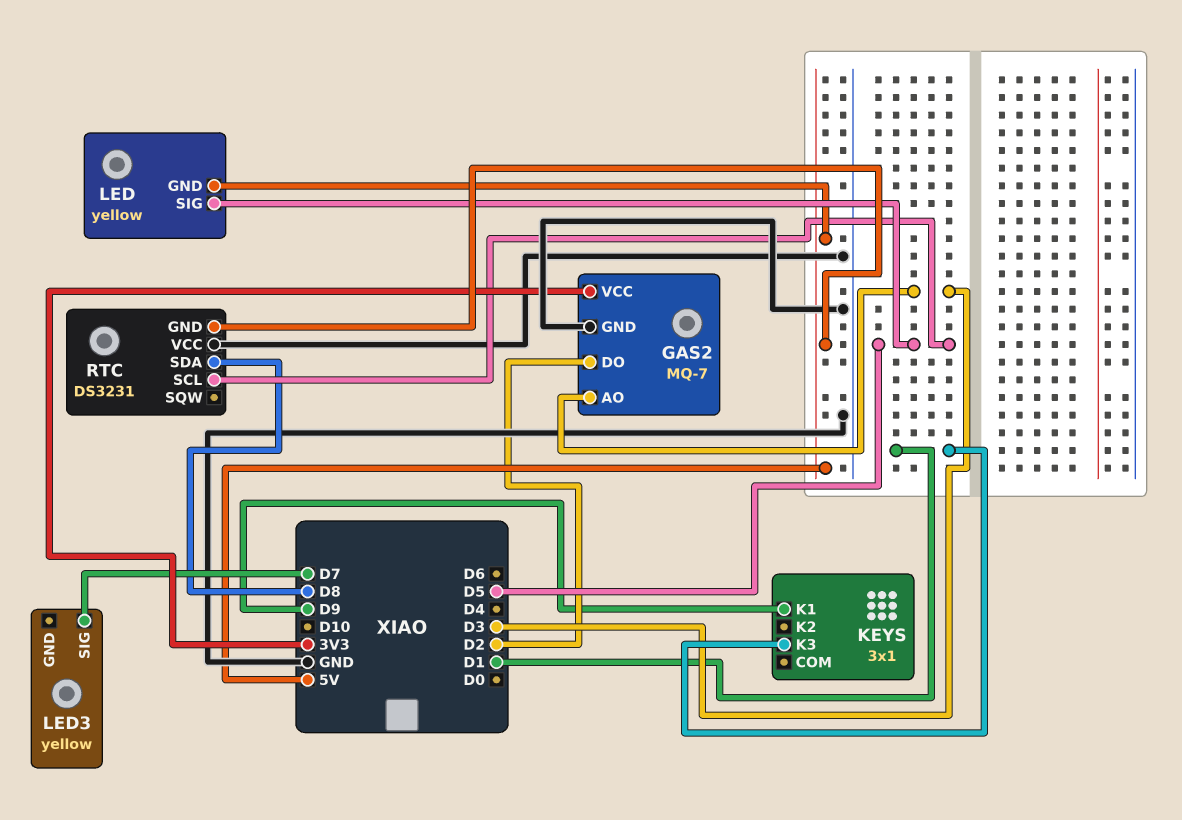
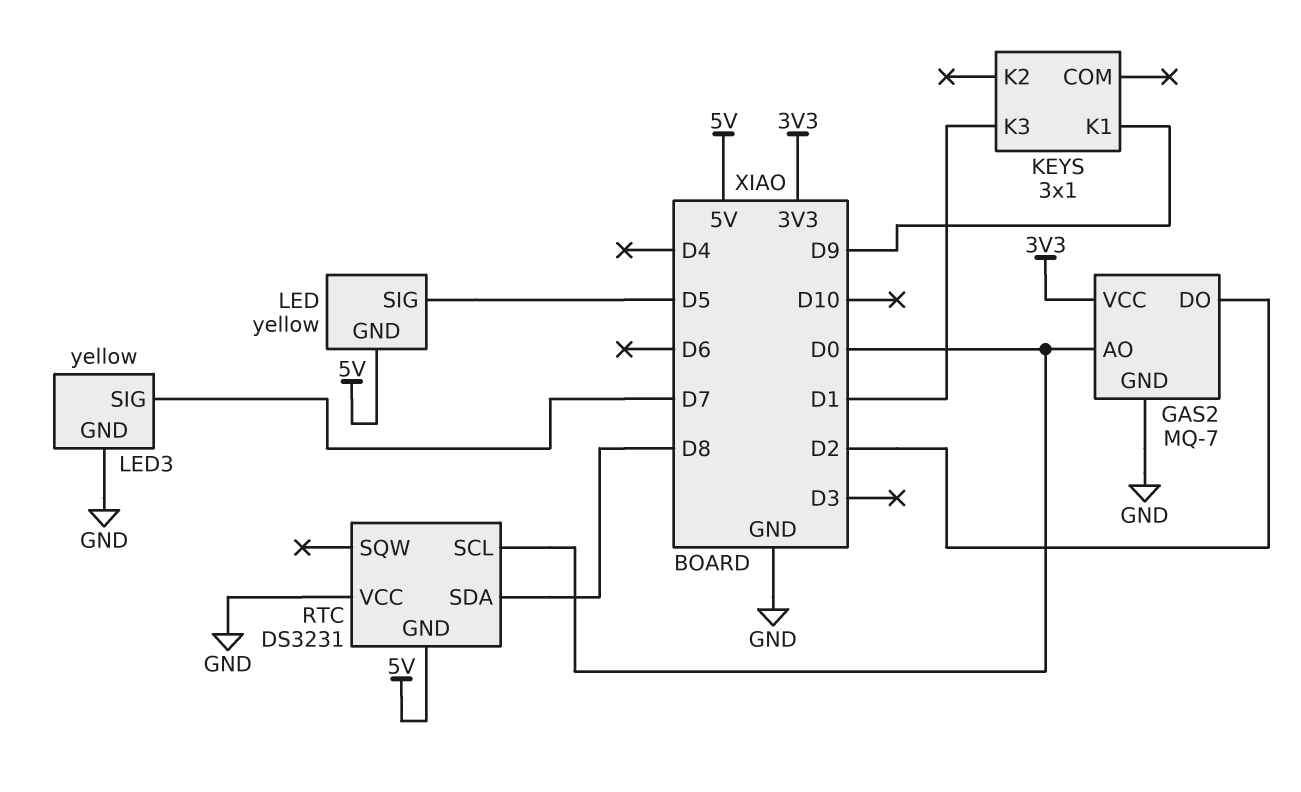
GAS2 pin AO: D3 -> D0
LED3 pin GND: none -> GND
RTC pin SCL: D5 -> D0

